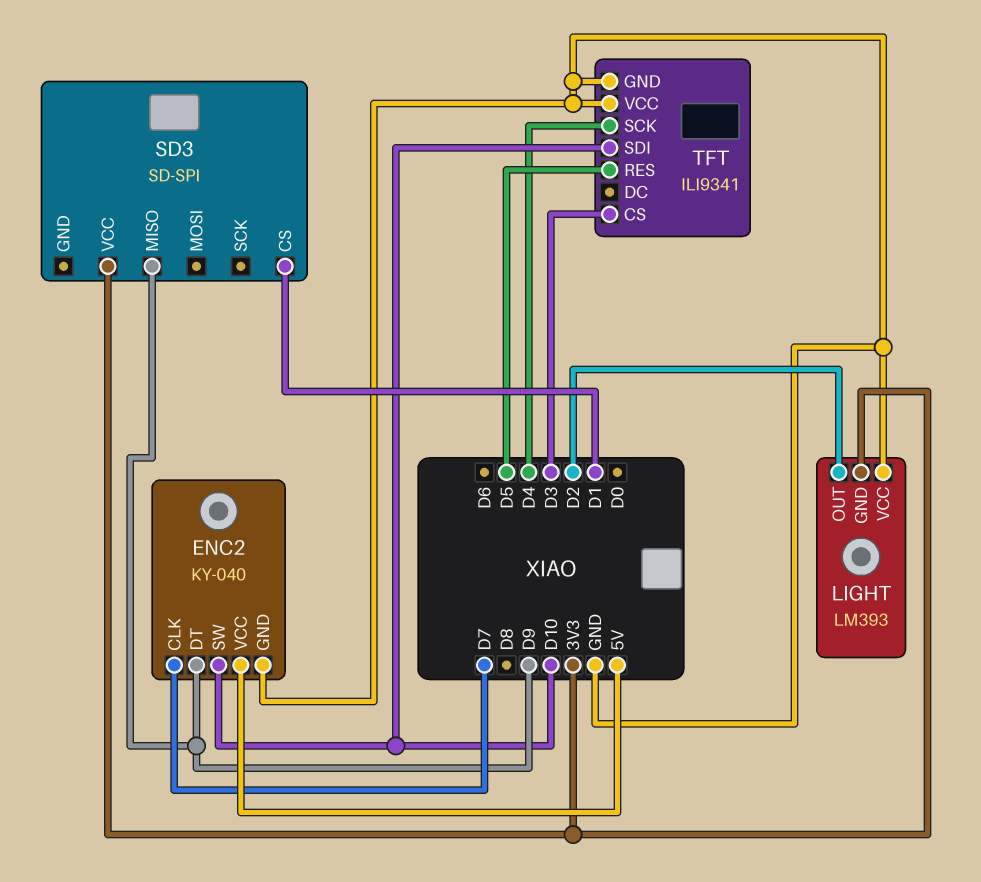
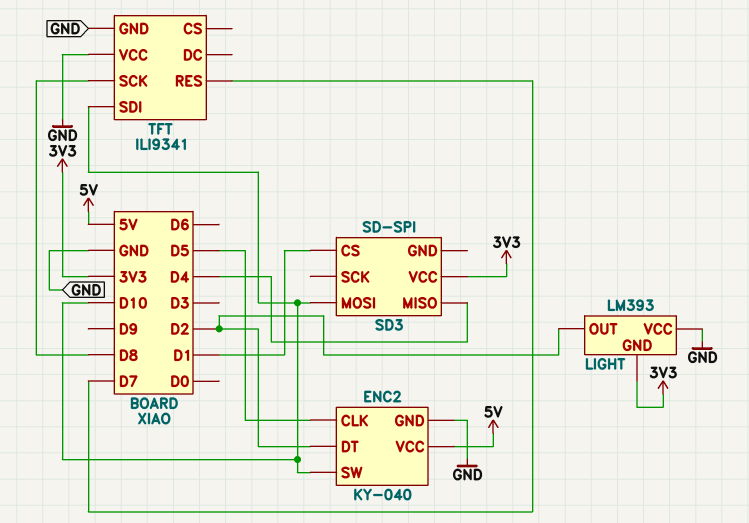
ENC2 pin CLK: D7 -> D5
ENC2 pin DT: D9 -> D2
SD3 pin MISO: D9 -> D4
SD3 pin MOSI: none -> D10
TFT pin CS: D3 -> none
TFT pin RES: D5 -> D7
TFT pin SCK: D4 -> D8

